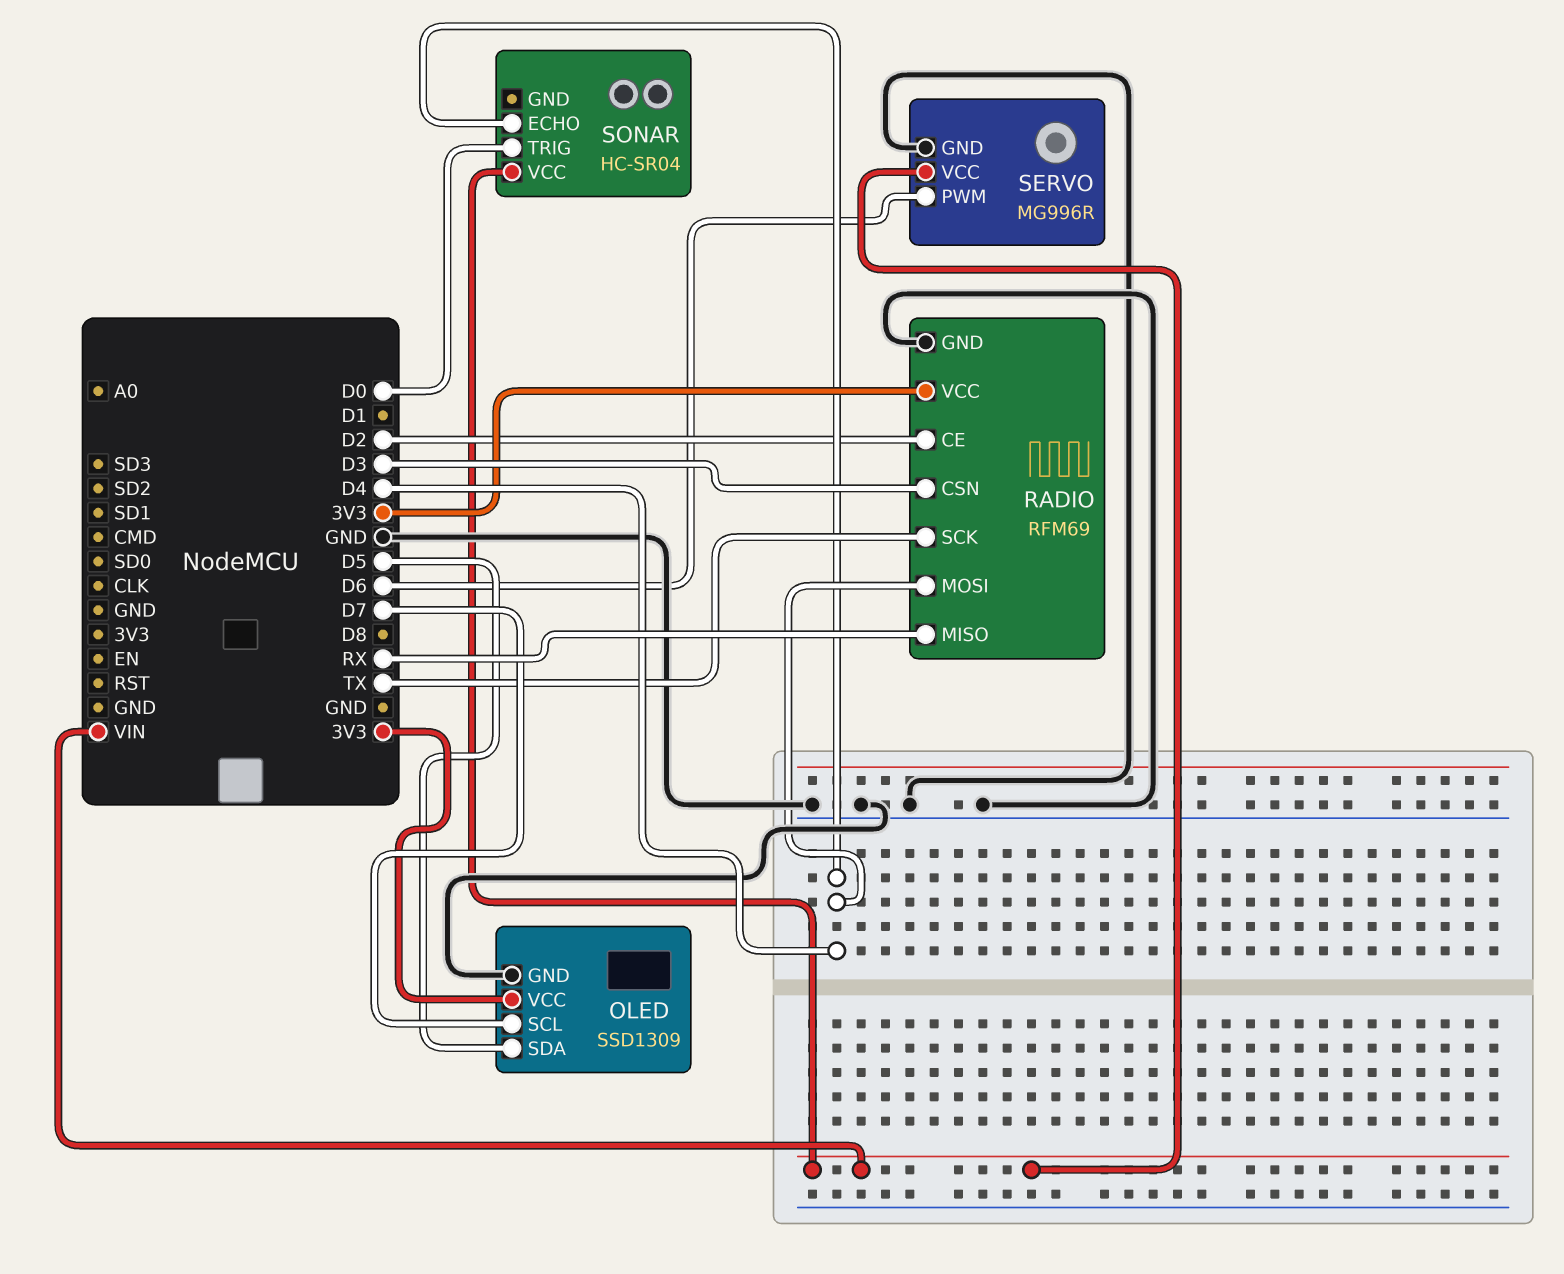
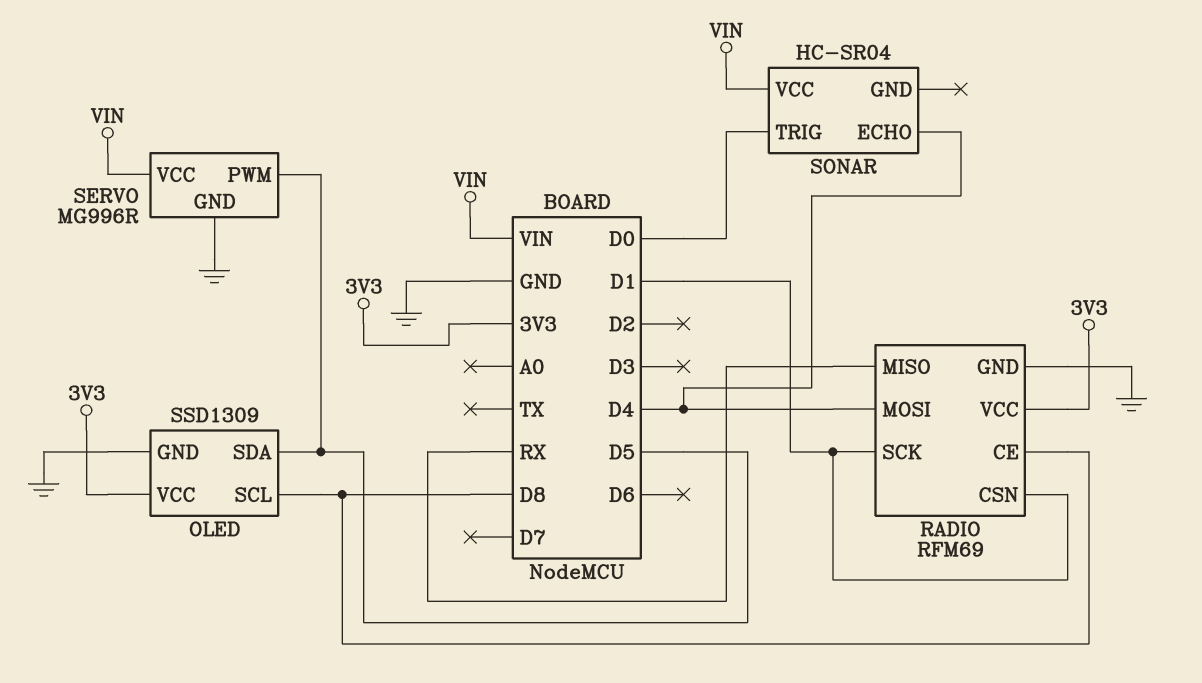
OLED pin SCL: D7 -> D8
RADIO pin CE: D2 -> D8
RADIO pin CSN: D3 -> D1
RADIO pin SCK: TX -> D1
SERVO pin PWM: D6 -> D5

